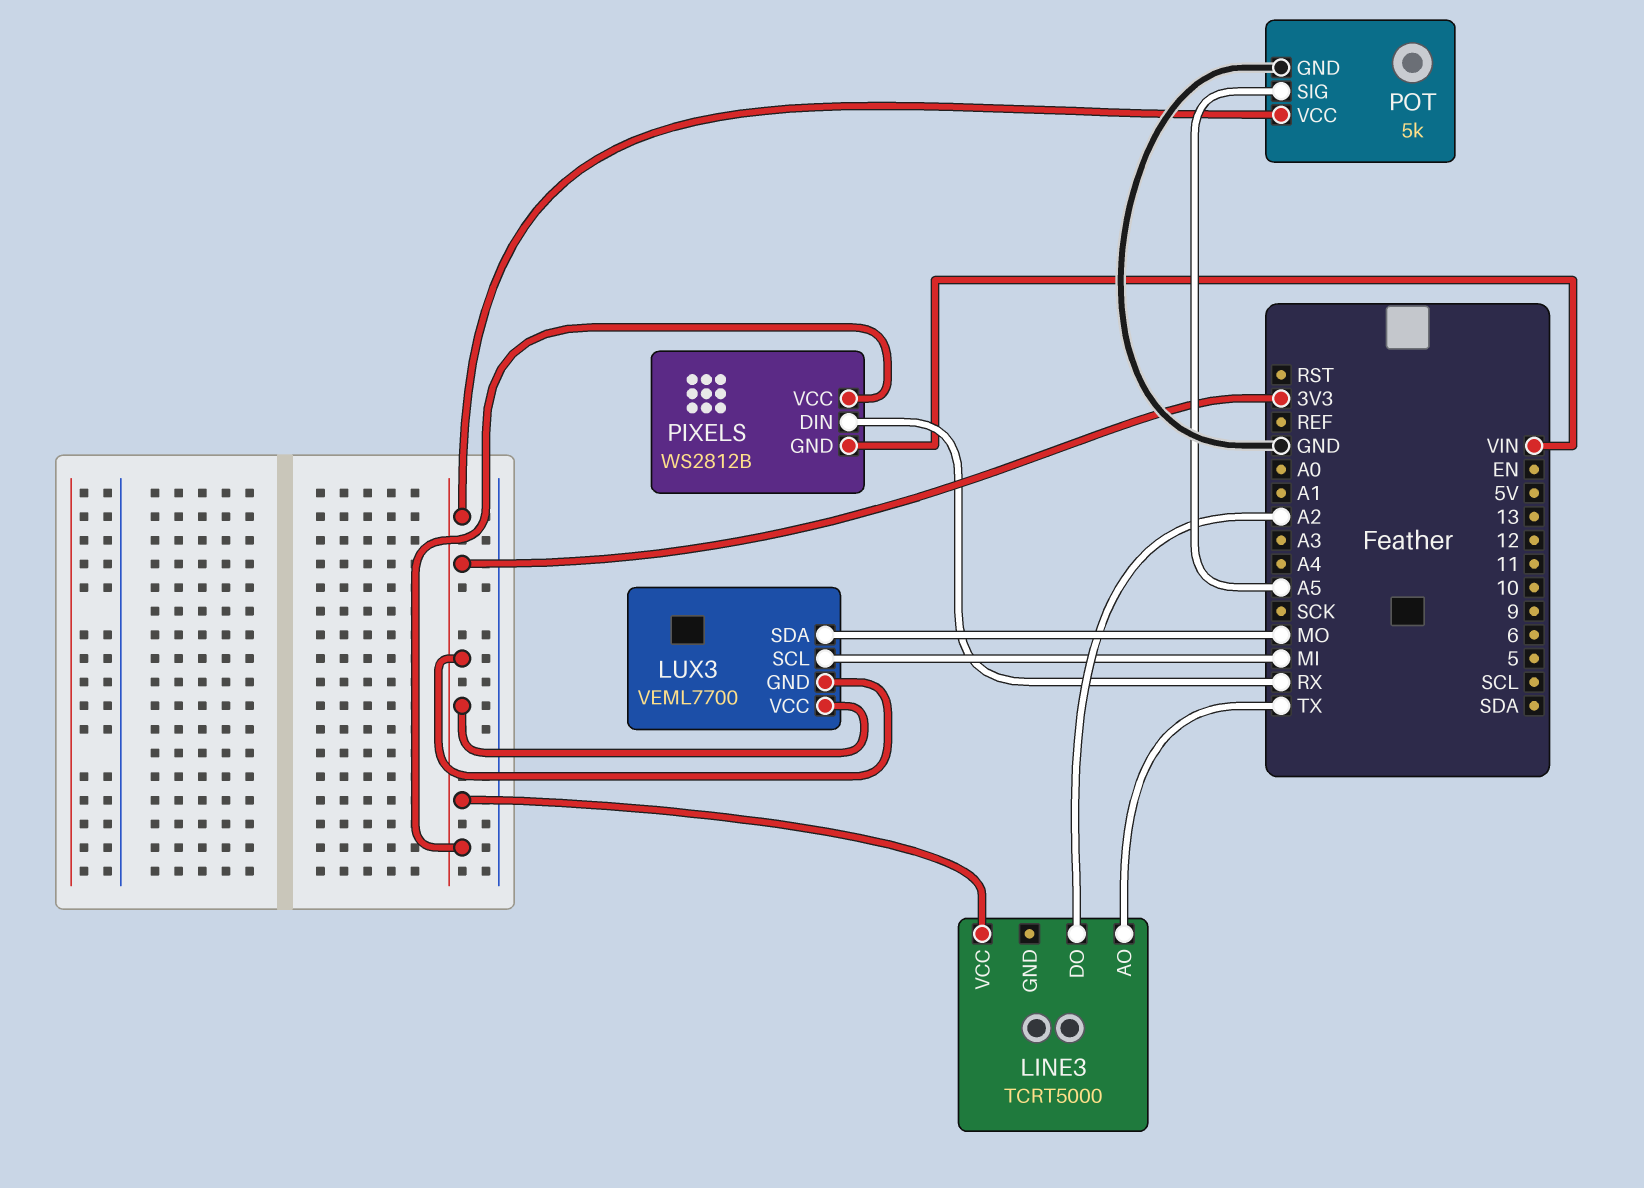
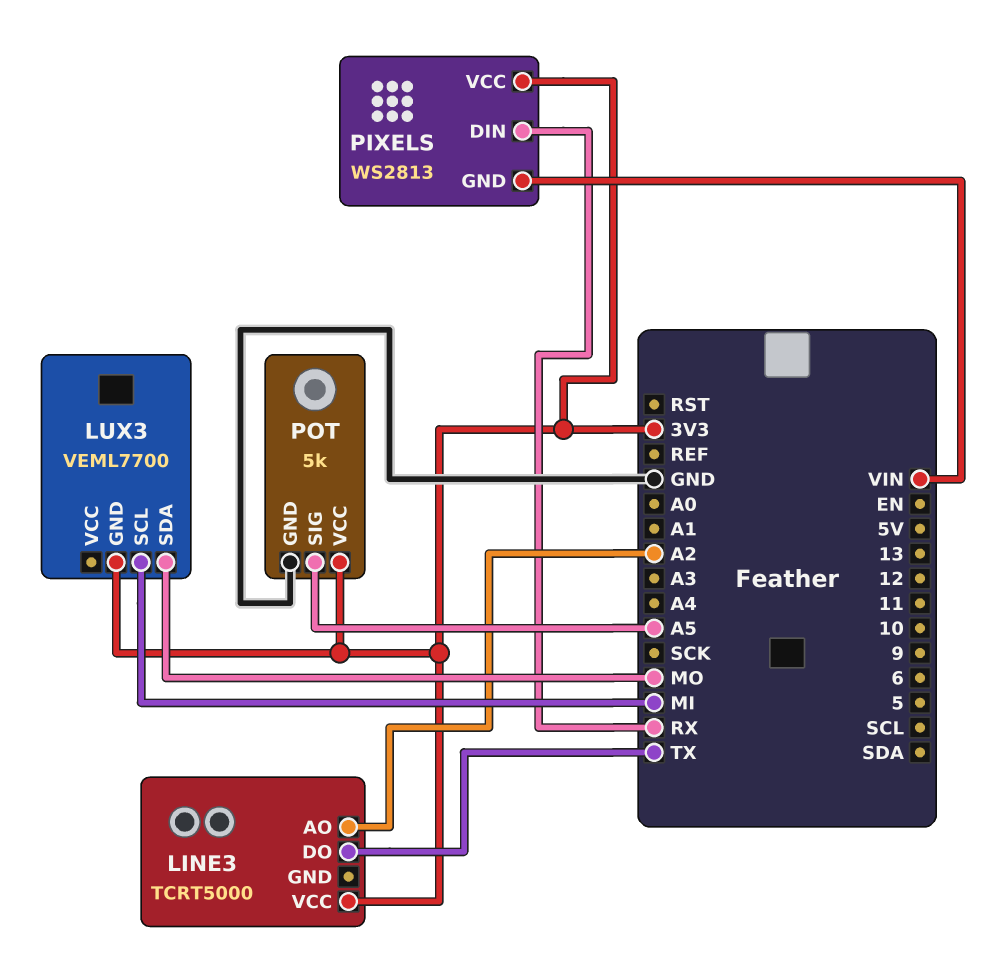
LINE3 pin AO: TX -> A2
LINE3 pin DO: A2 -> TX
LUX3 pin VCC: 3V3 -> none
PIXELS: WS2812B -> WS2813

